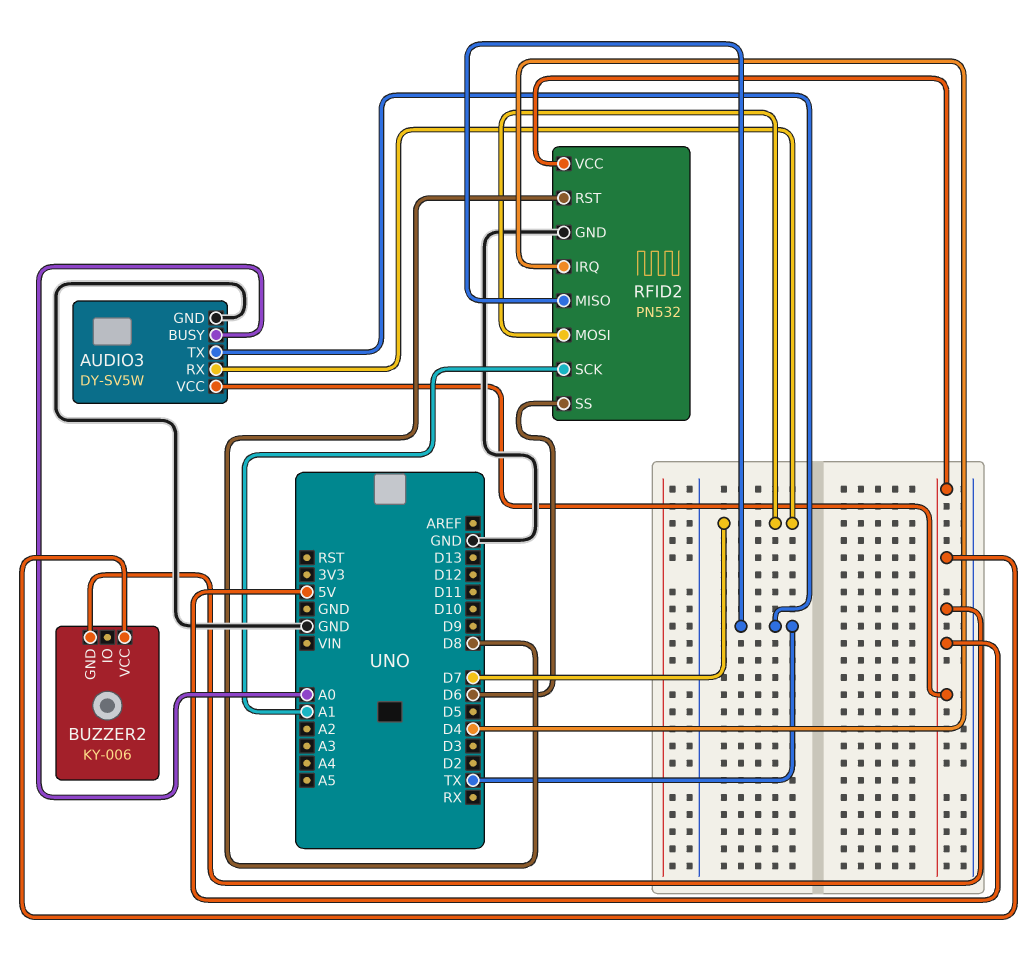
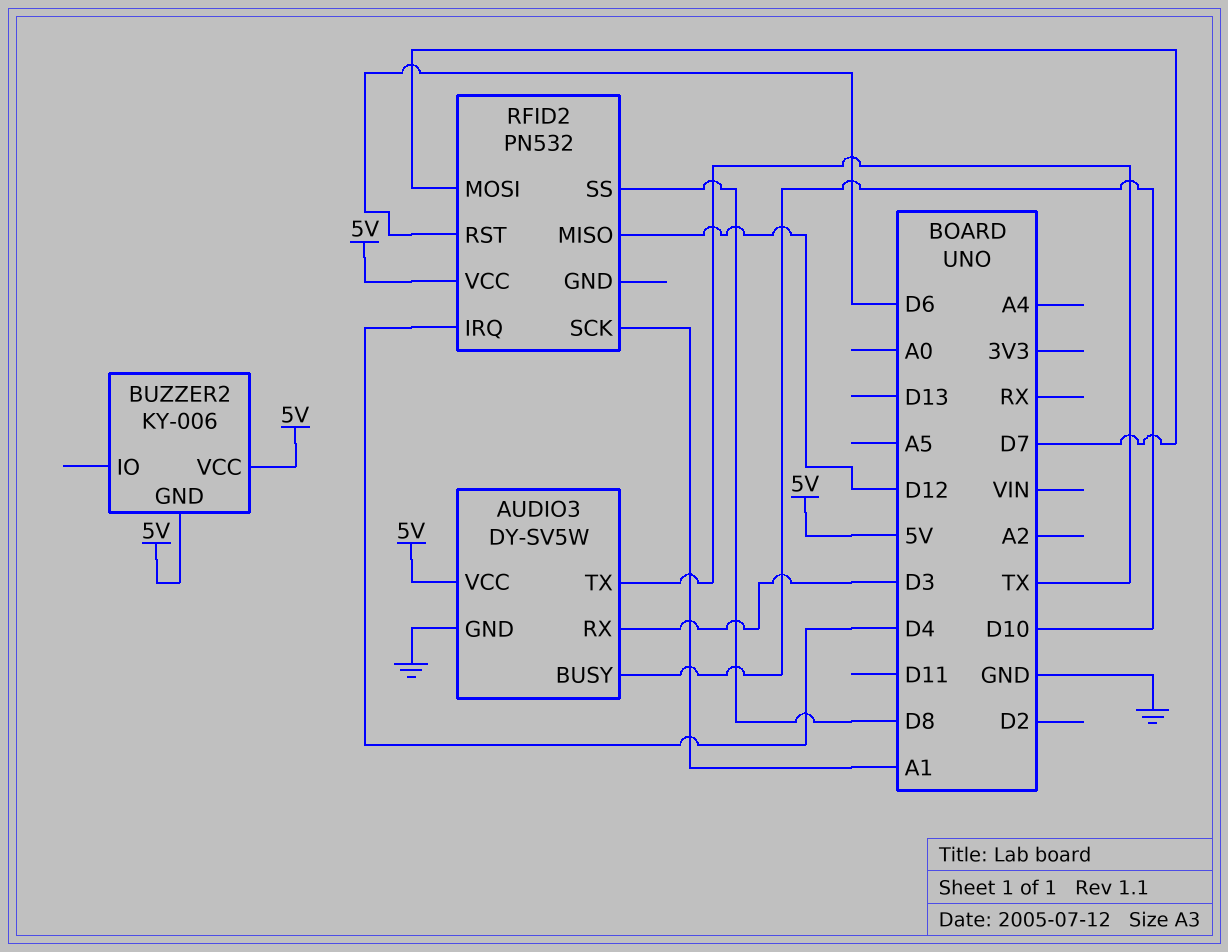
AUDIO3 pin BUSY: A0 -> D10
AUDIO3 pin RX: D7 -> D3
RFID2 pin GND: GND -> none
RFID2 pin MISO: TX -> D12
RFID2 pin RST: D8 -> D6
RFID2 pin SS: D6 -> D8

